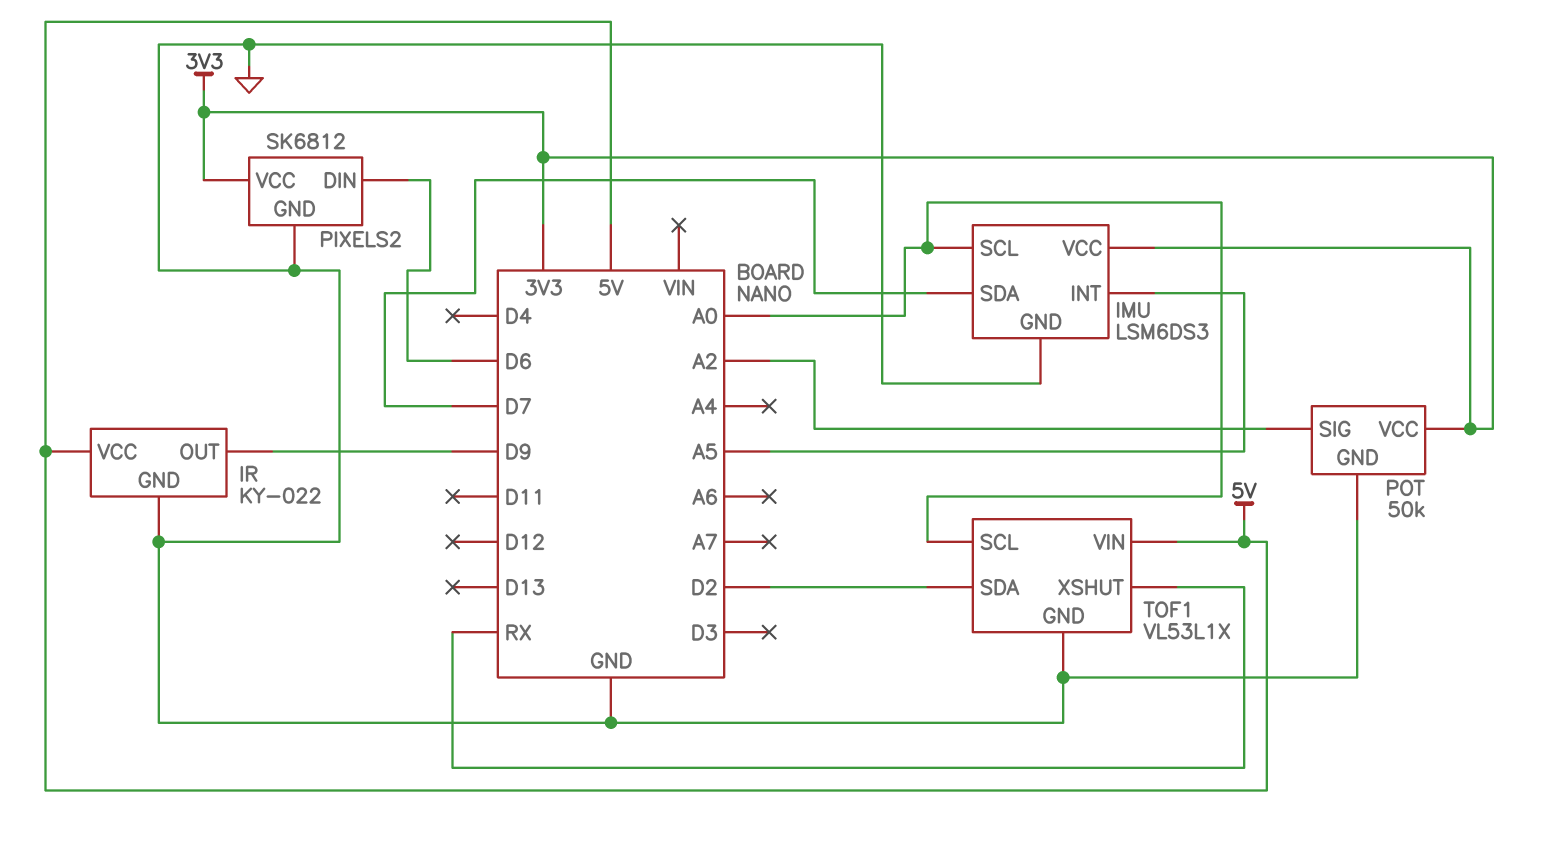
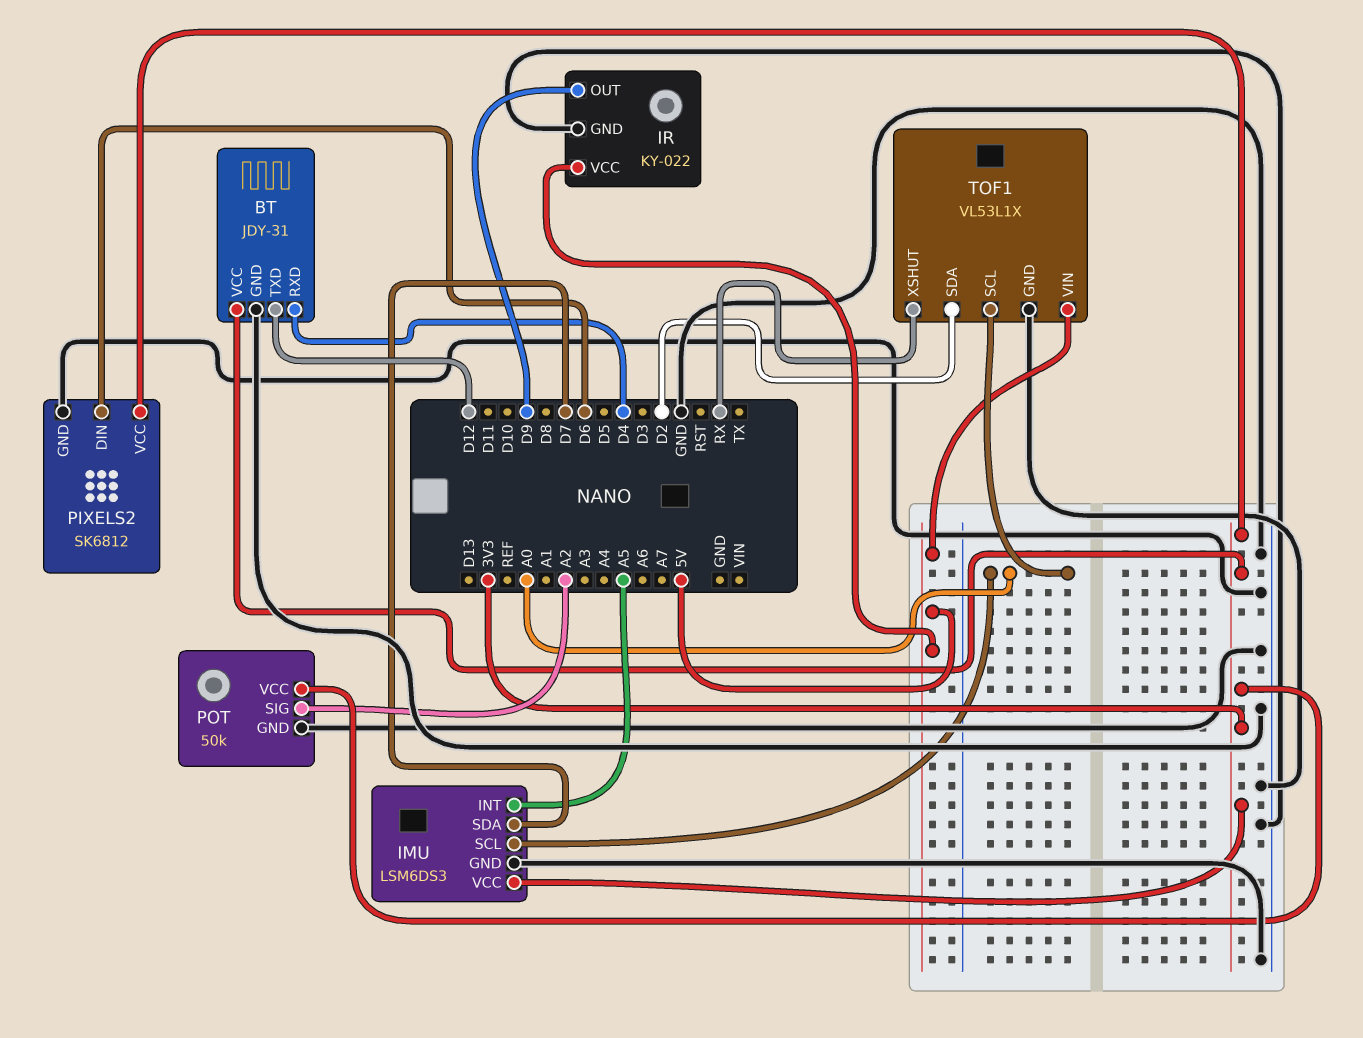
BT: none -> JDY-31
BT pin GND: none -> GND
BT pin RXD: none -> D4
BT pin TXD: none -> D12
BT pin VCC: none -> 3V3

